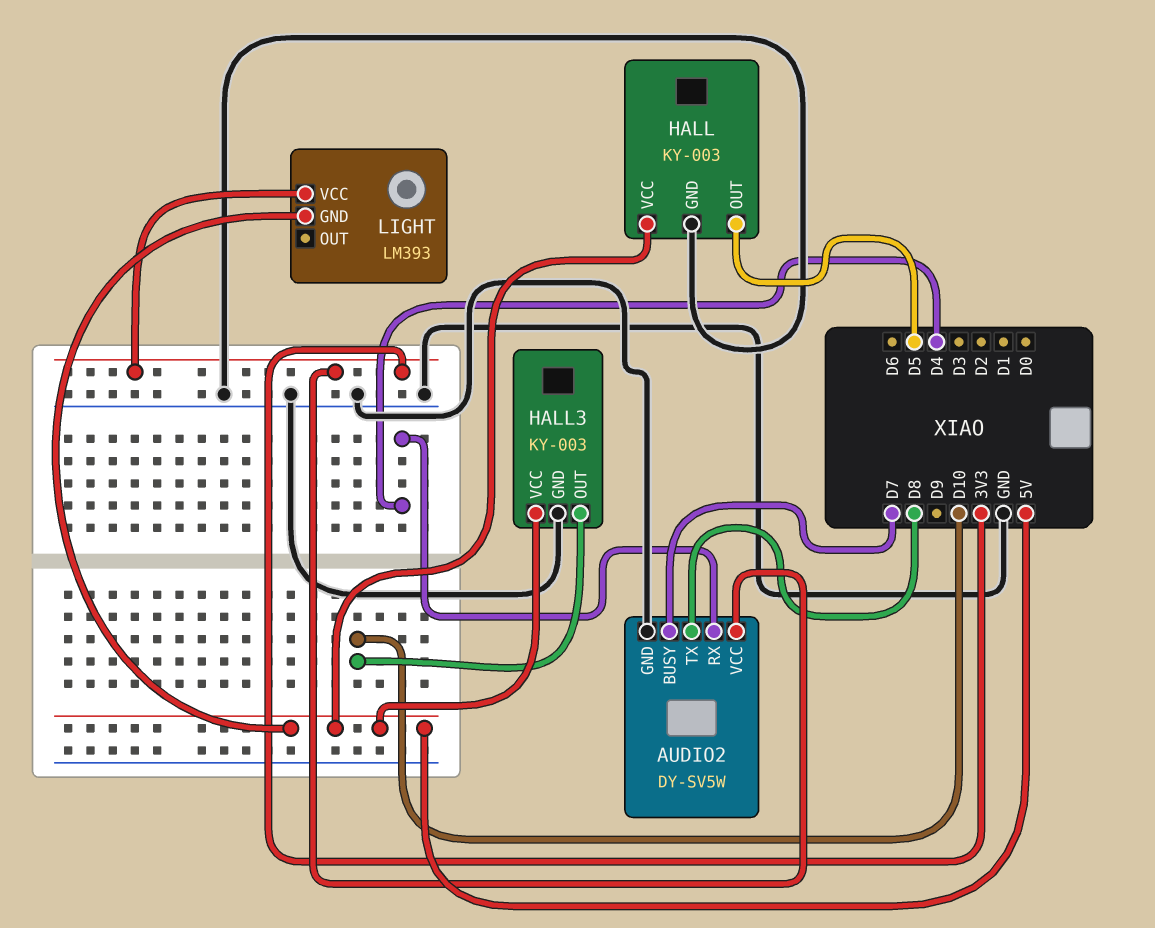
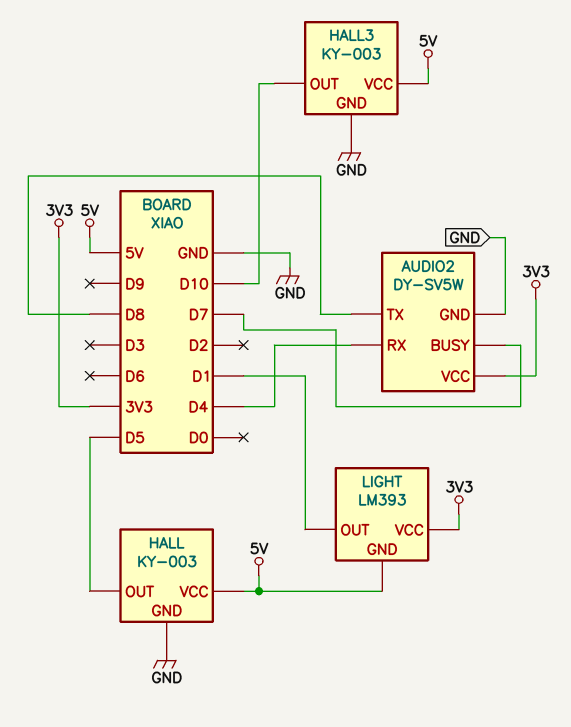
LIGHT pin OUT: none -> D1

